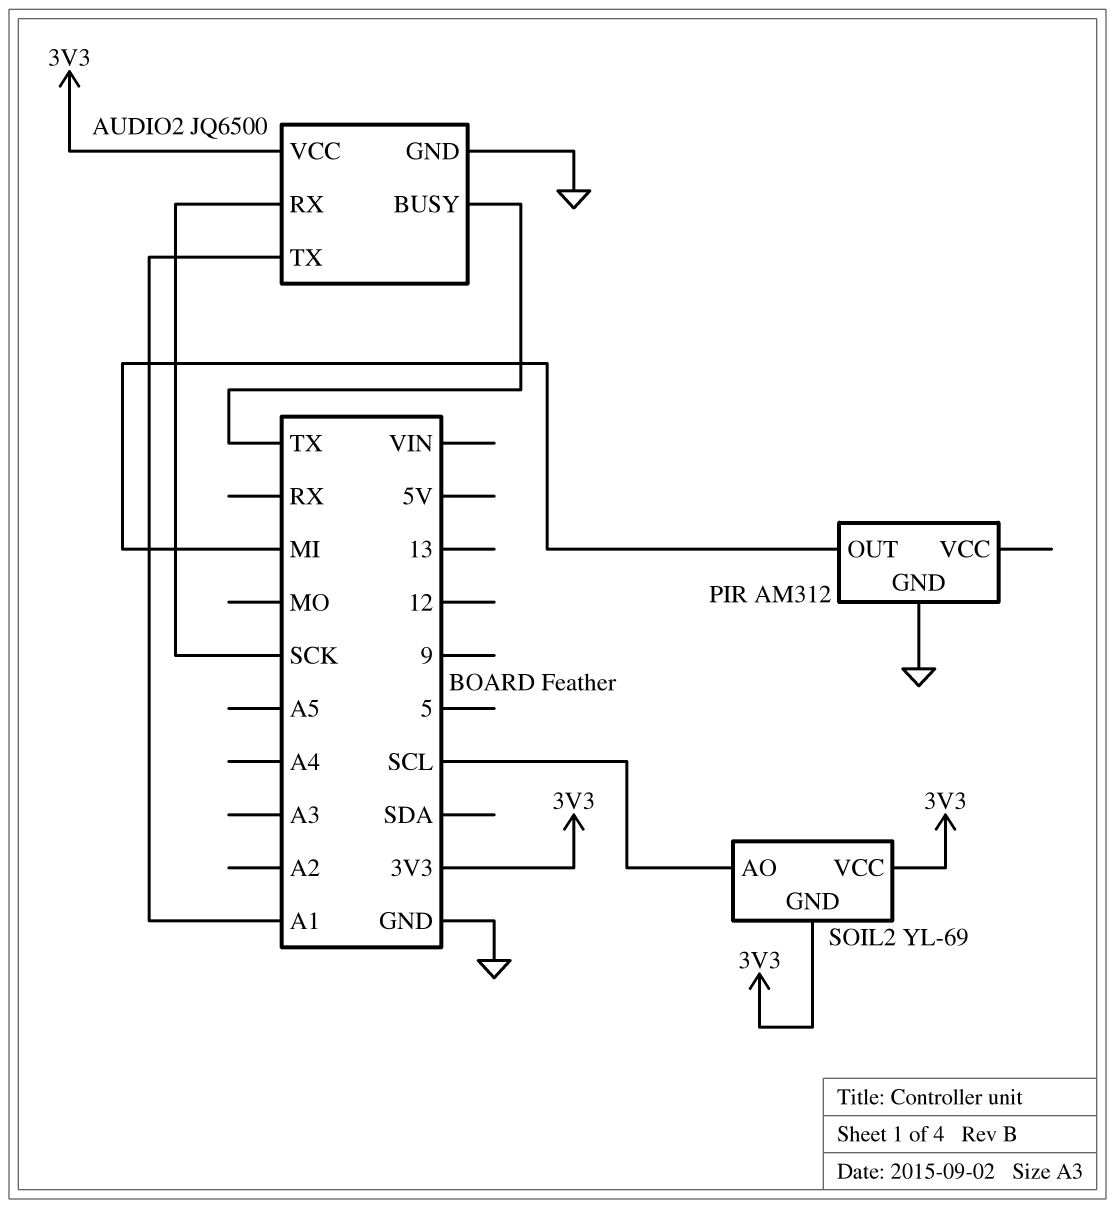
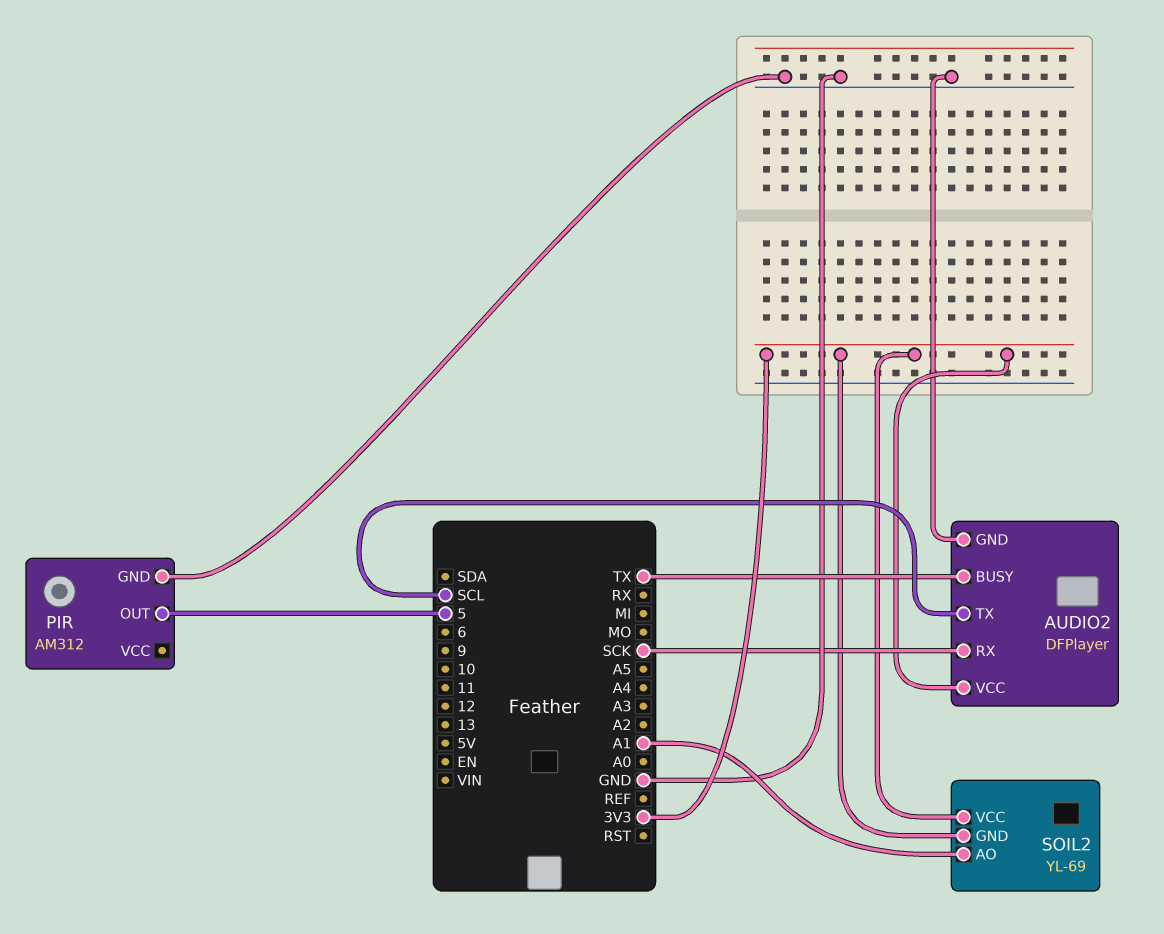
AUDIO2: JQ6500 -> DFPlayer
AUDIO2 pin TX: A1 -> SCL
PIR pin OUT: MI -> 5
SOIL2 pin AO: SCL -> A1

